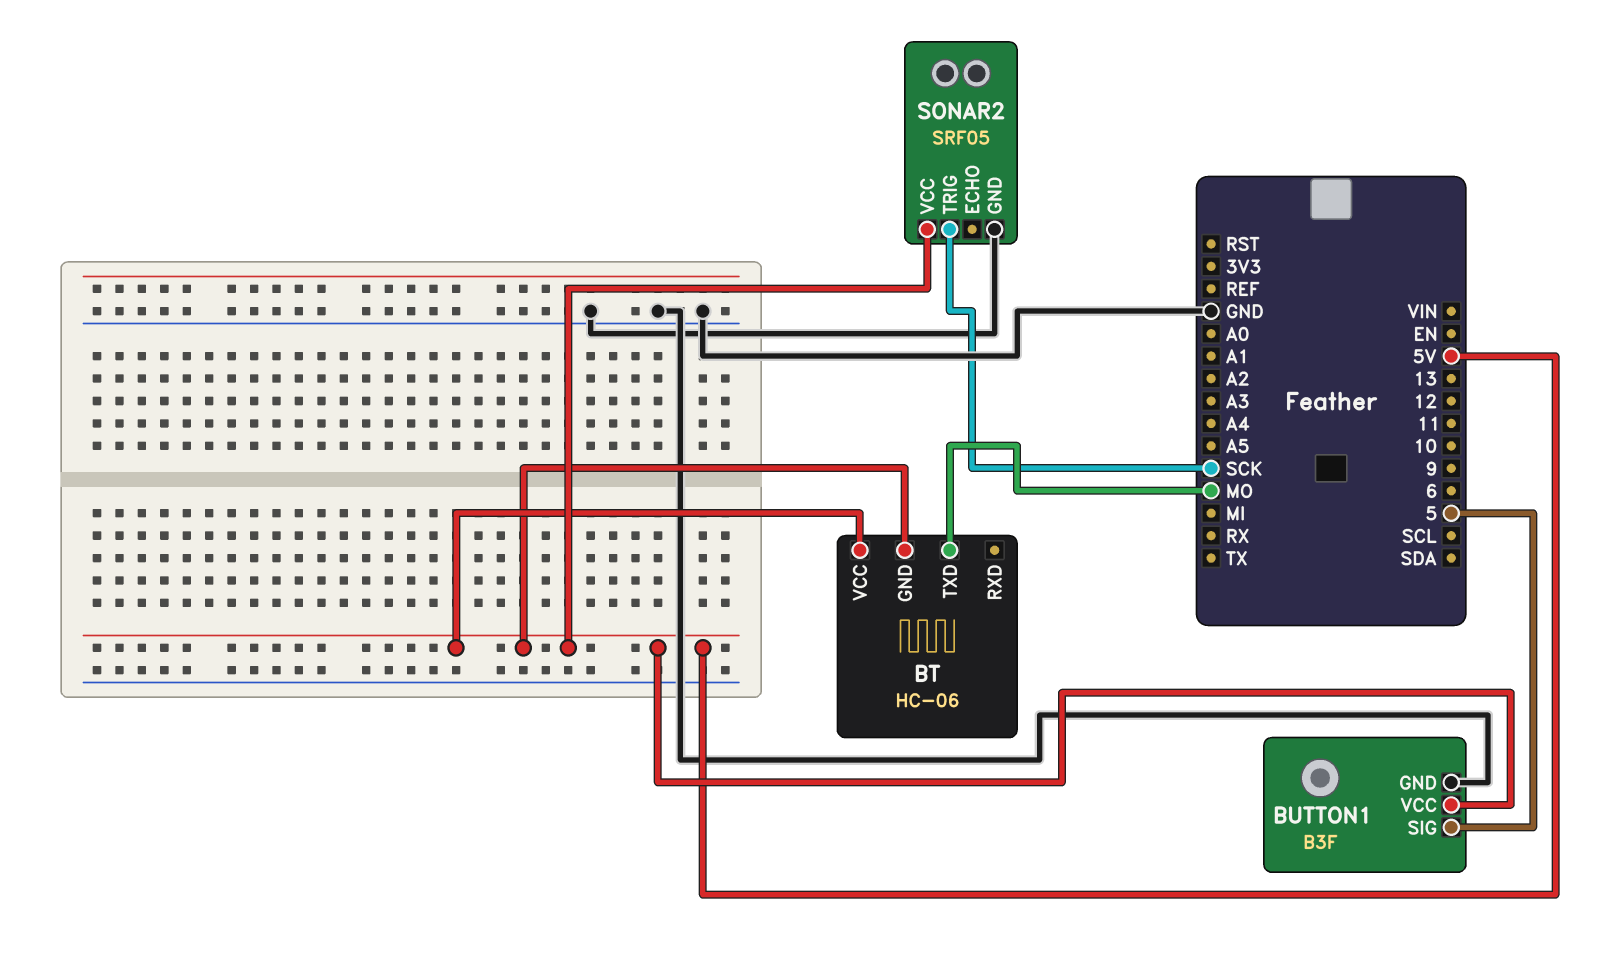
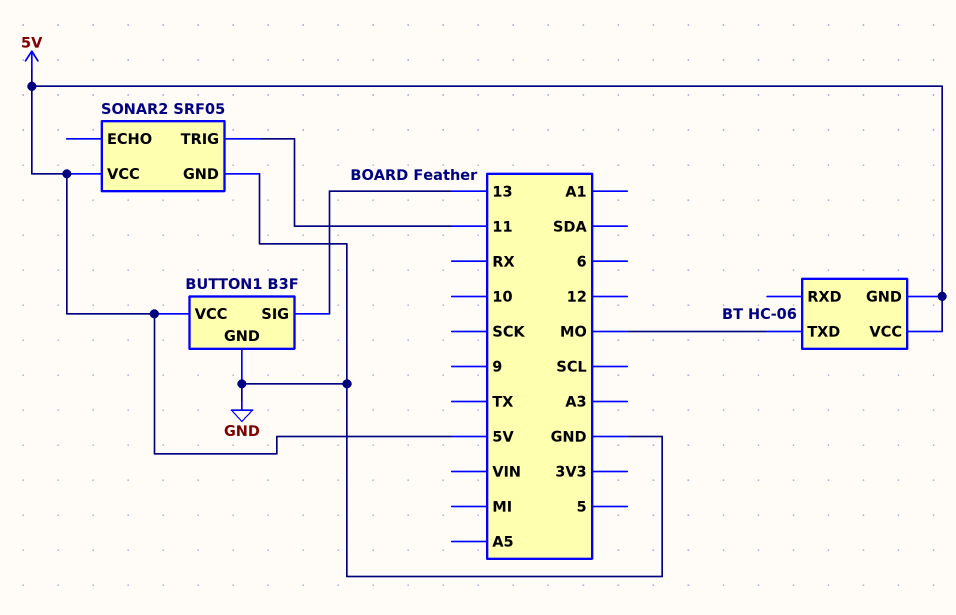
BUTTON1 pin SIG: 5 -> 13
SONAR2 pin TRIG: SCK -> 11

